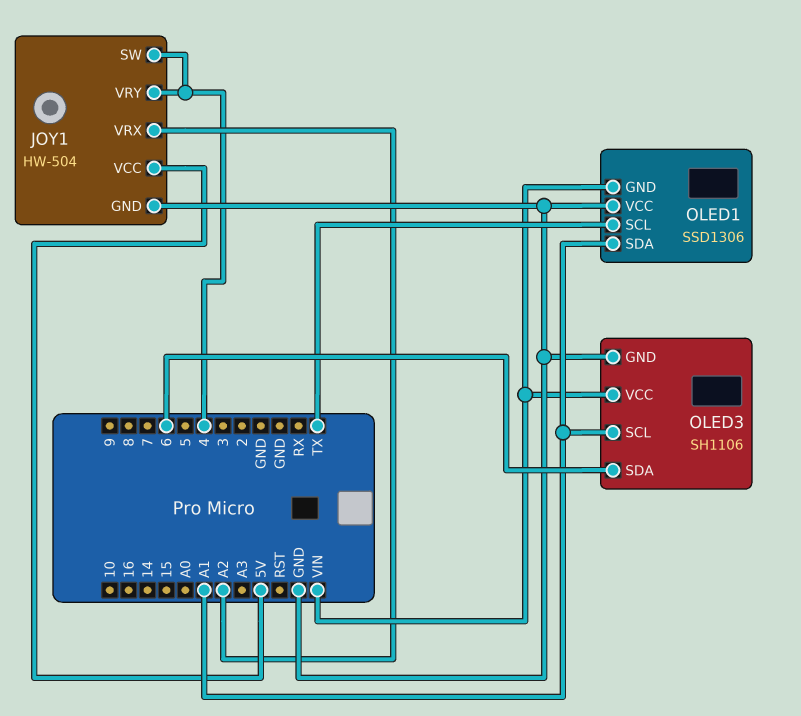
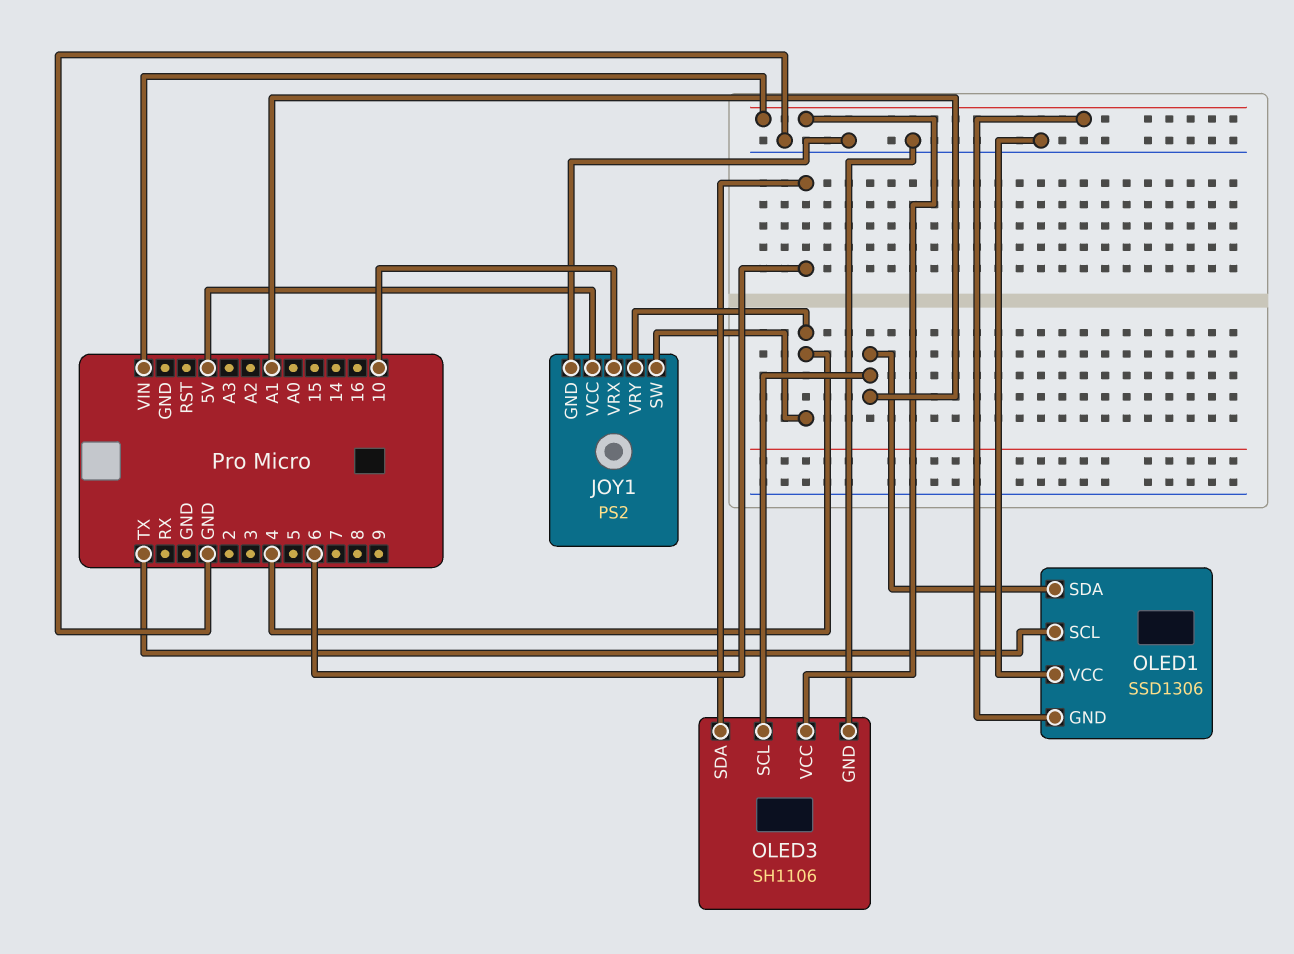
JOY1: HW-504 -> PS2
JOY1 pin VRX: A2 -> 10

